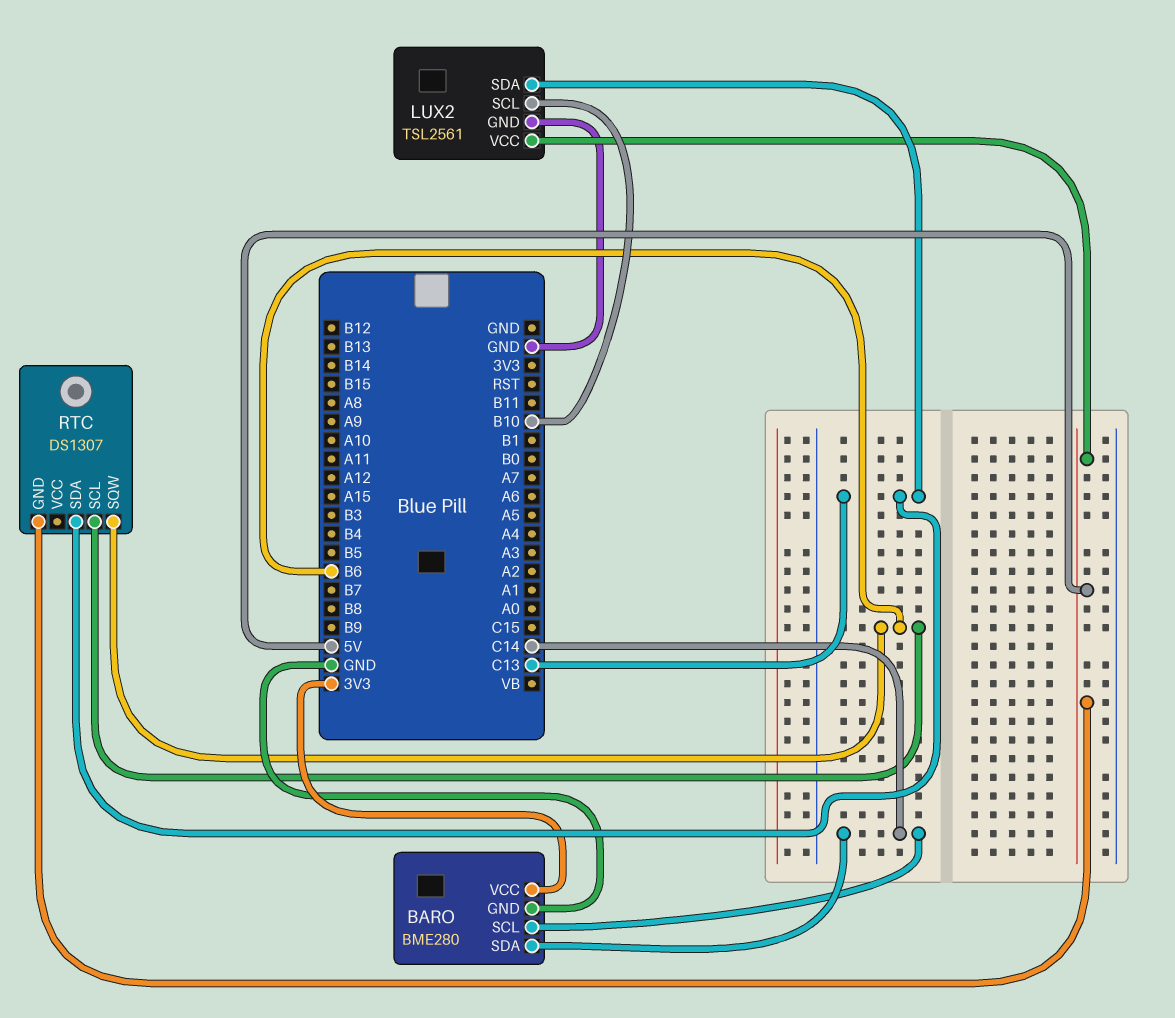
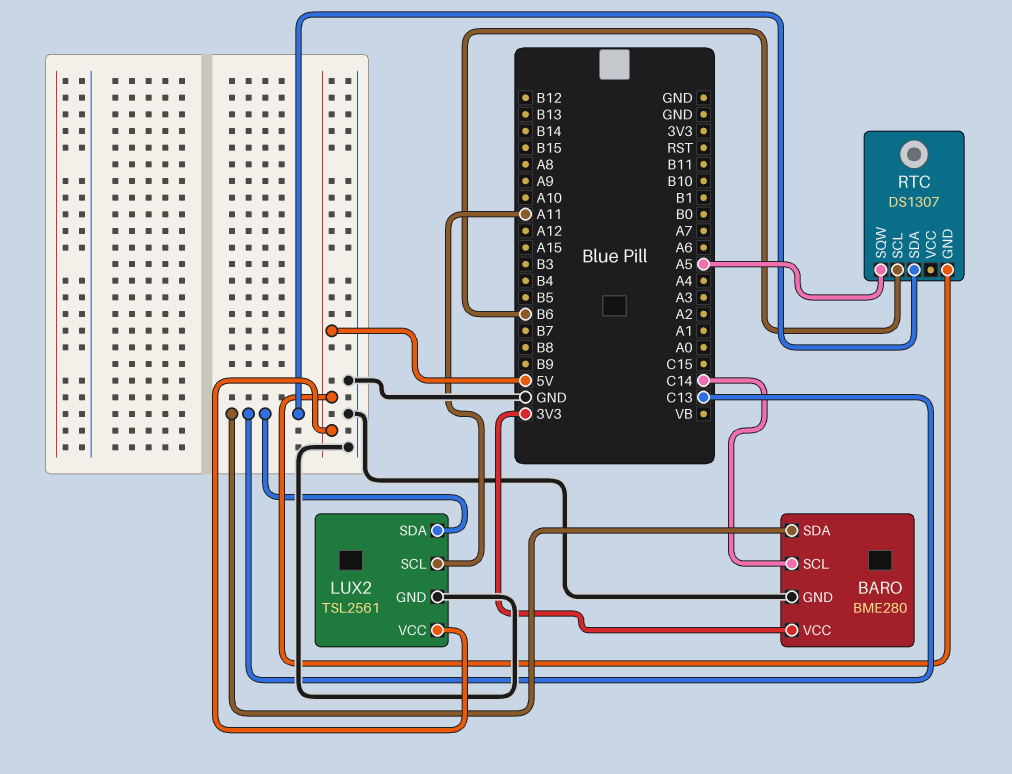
BARO pin SDA: C14 -> C13
LUX2 pin SCL: B10 -> A11
RTC pin SQW: B6 -> A5

